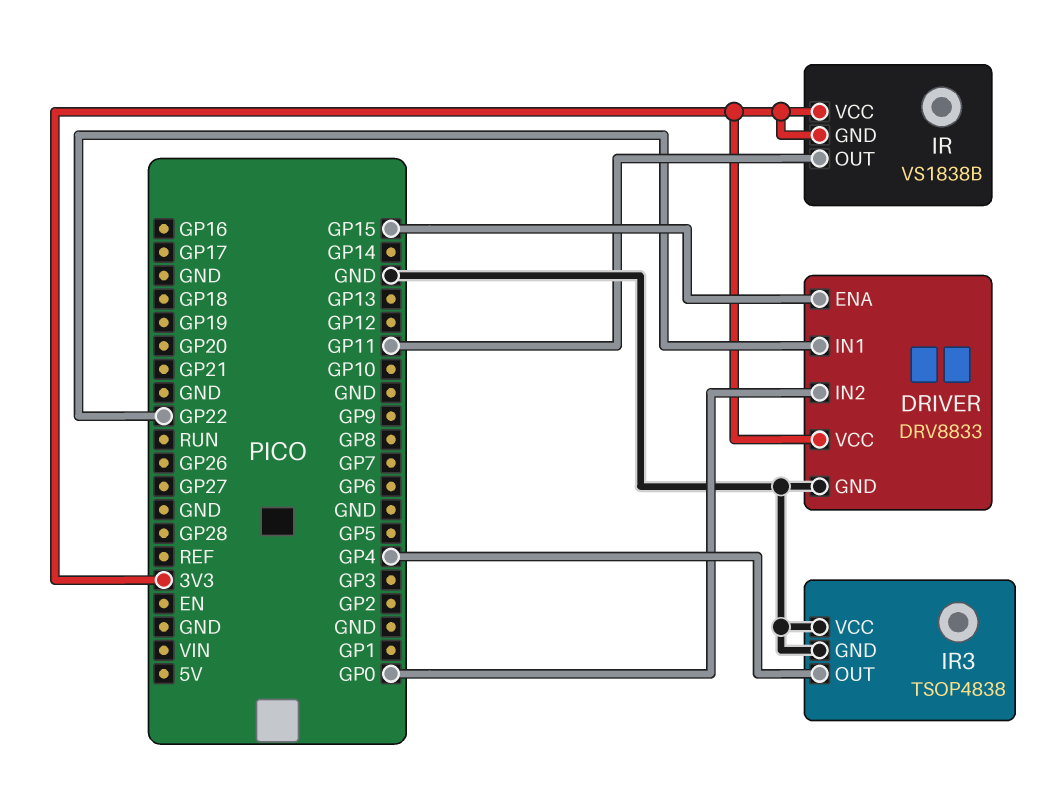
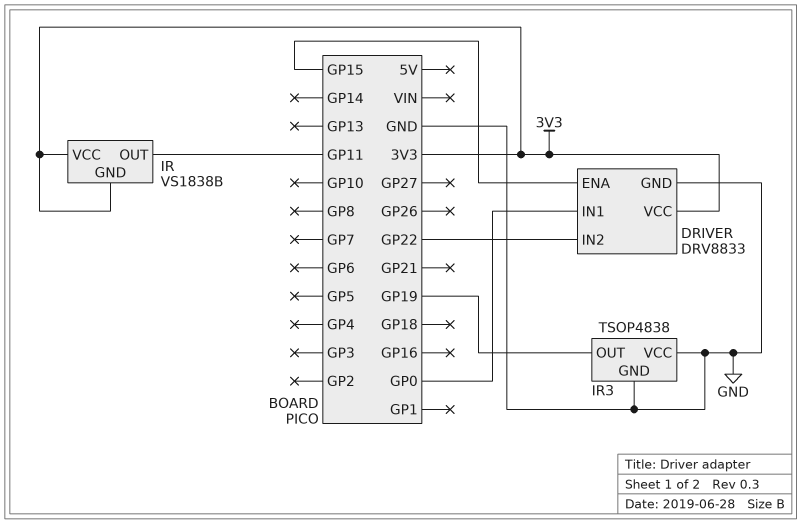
DRIVER pin IN1: GP22 -> GP0
DRIVER pin IN2: GP0 -> GP22
IR3 pin OUT: GP4 -> GP19

